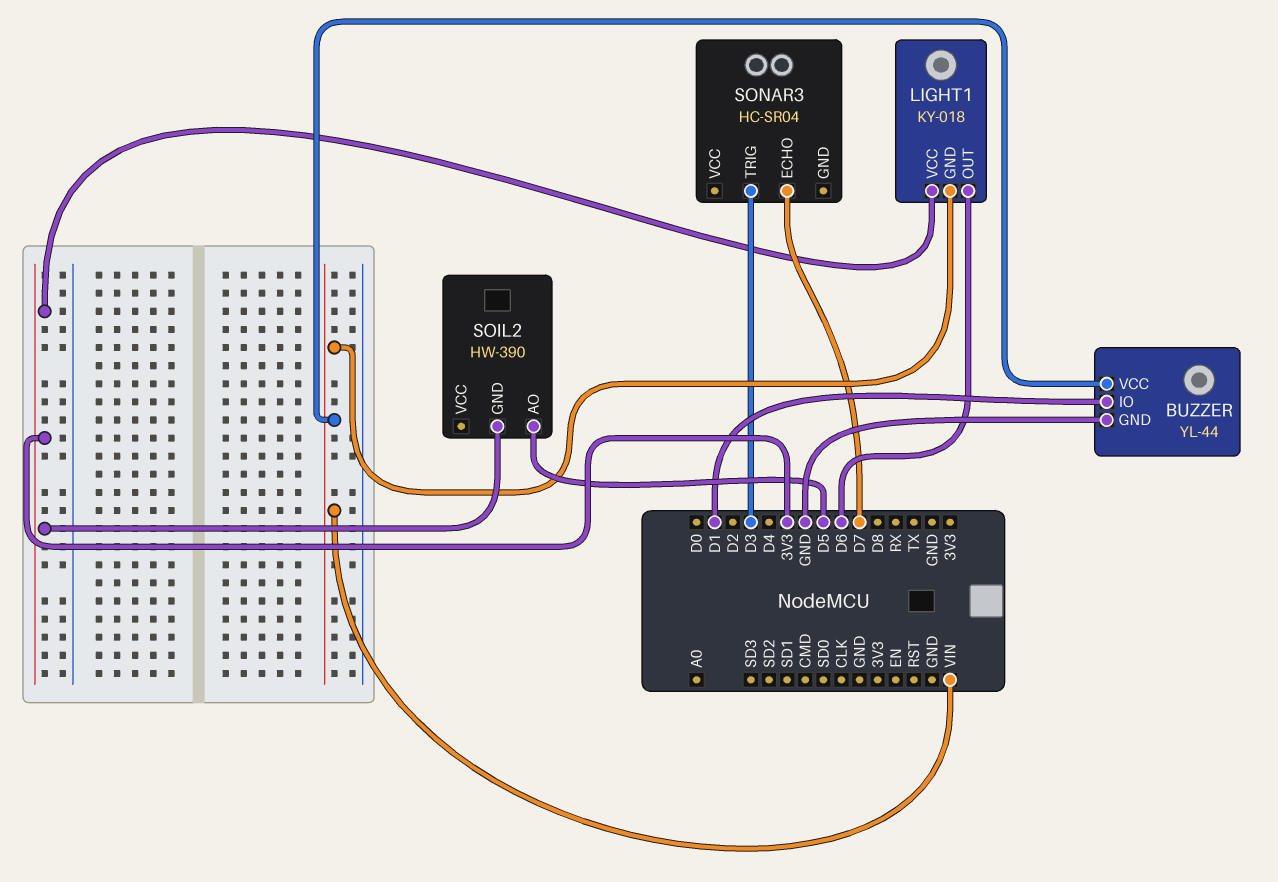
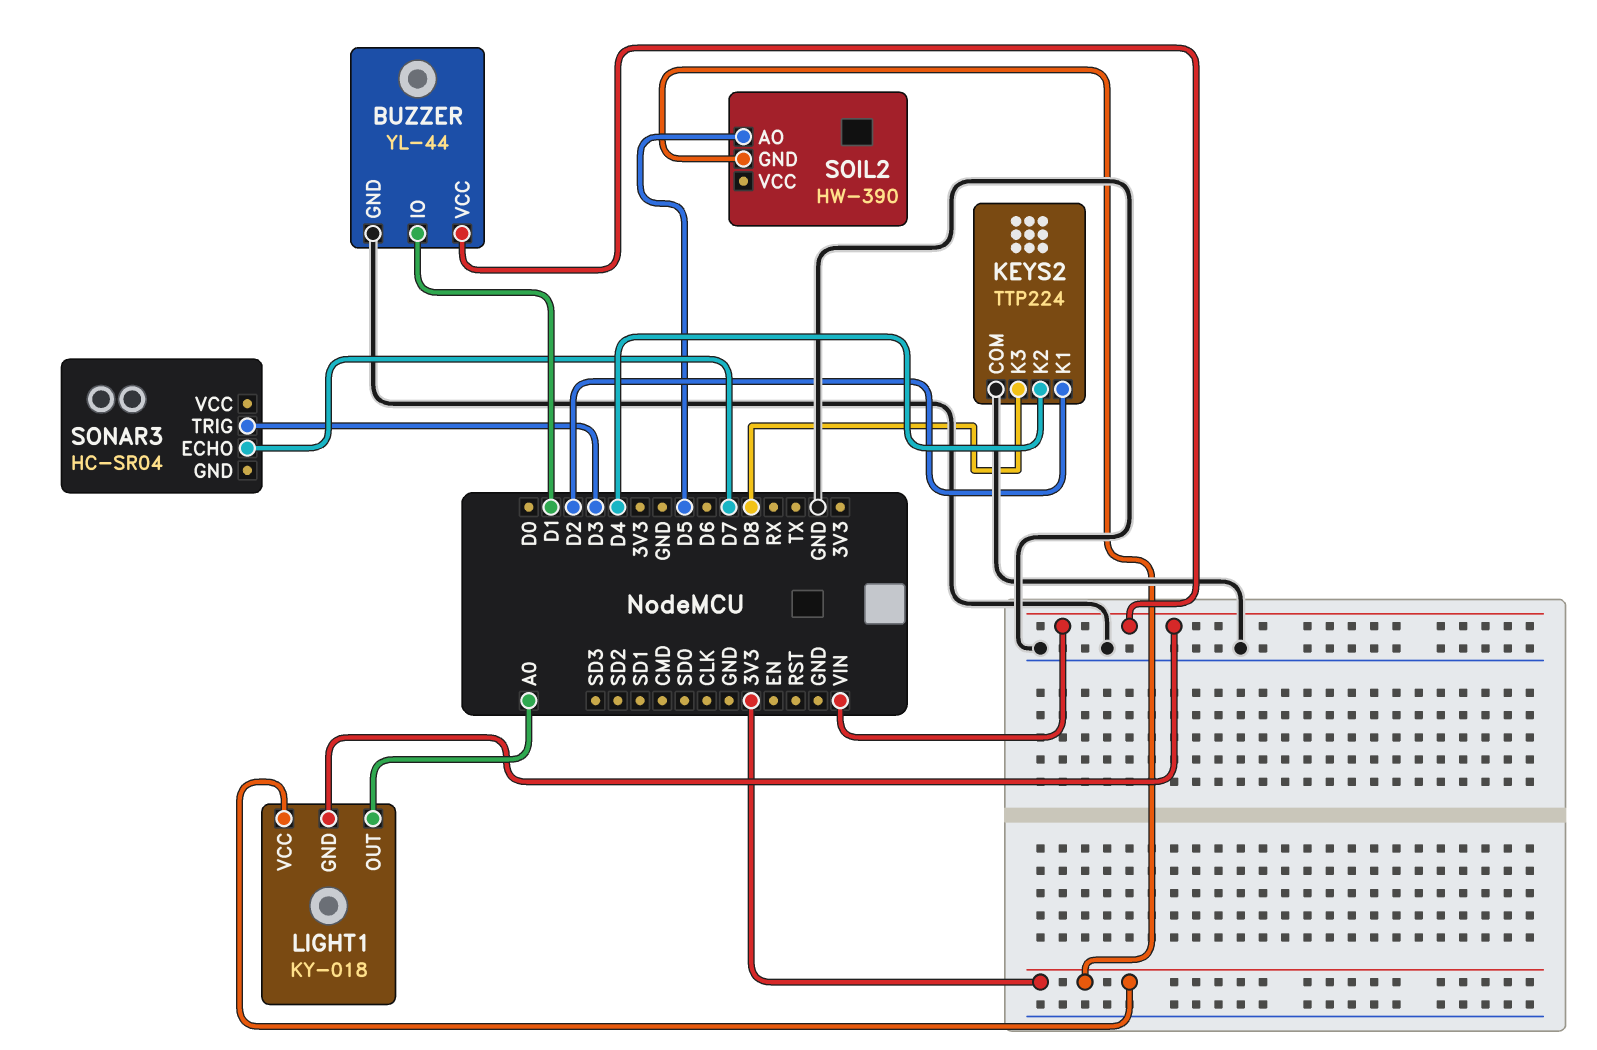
KEYS2: none -> TTP224
KEYS2 pin COM: none -> GND
KEYS2 pin K1: none -> D2
KEYS2 pin K2: none -> D4
KEYS2 pin K3: none -> D8
LIGHT1 pin OUT: D6 -> A0

